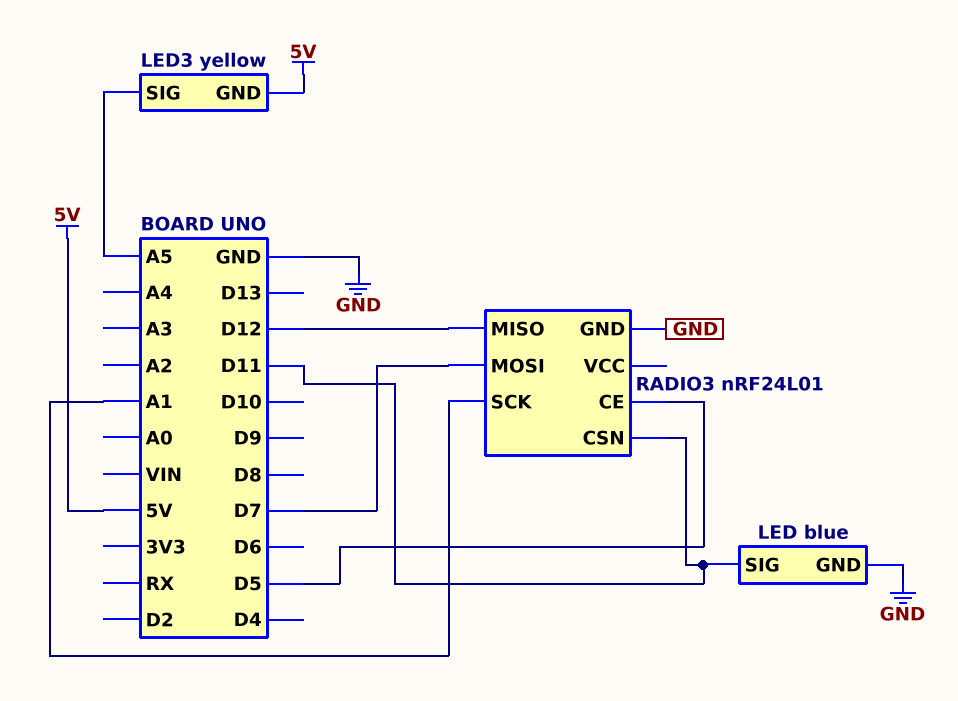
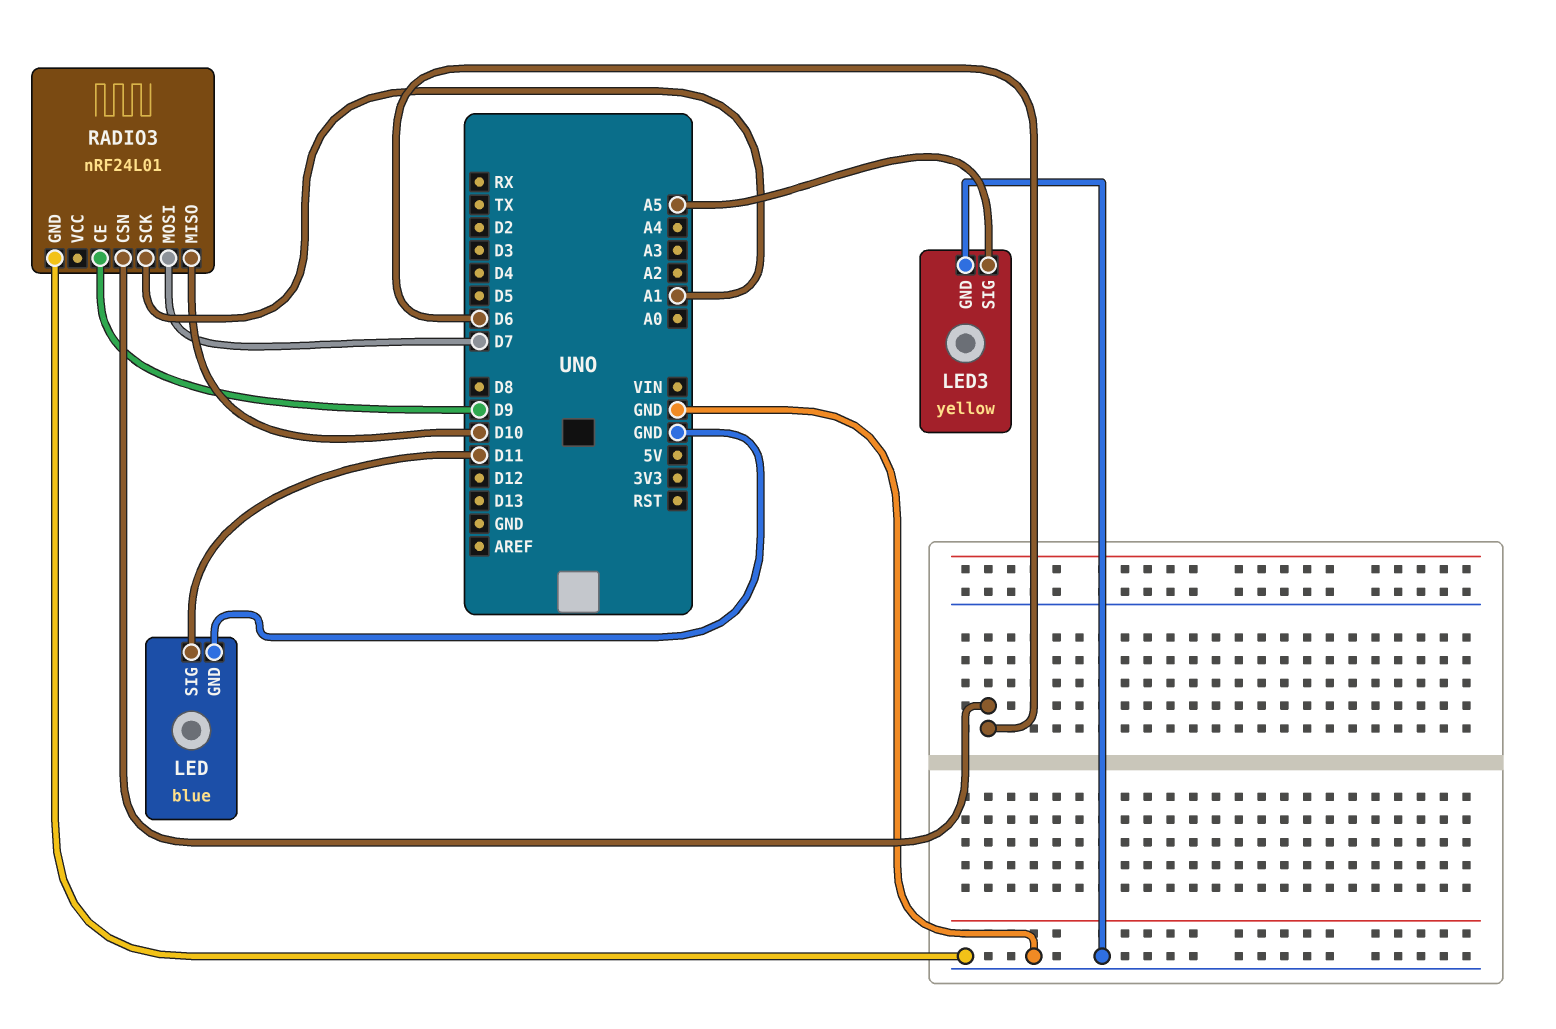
LED3 pin GND: 5V -> GND
RADIO3 pin CE: D5 -> D9
RADIO3 pin CSN: D11 -> D6
RADIO3 pin MISO: D12 -> D10

